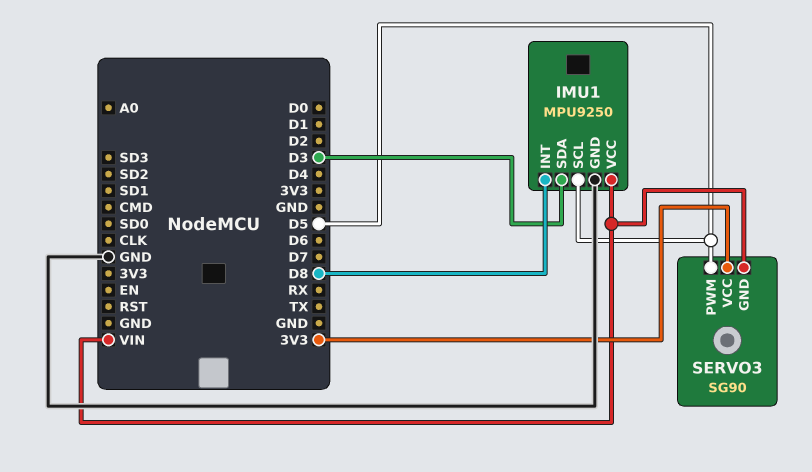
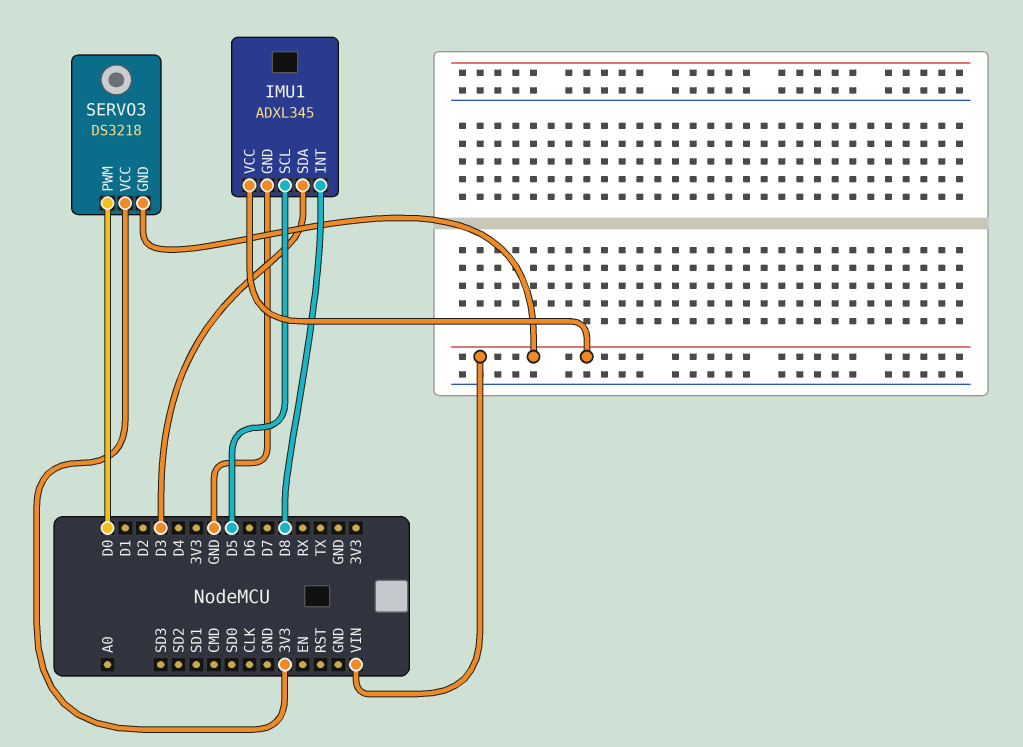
IMU1: MPU9250 -> ADXL345
SERVO3: SG90 -> DS3218
SERVO3 pin PWM: D5 -> D0

